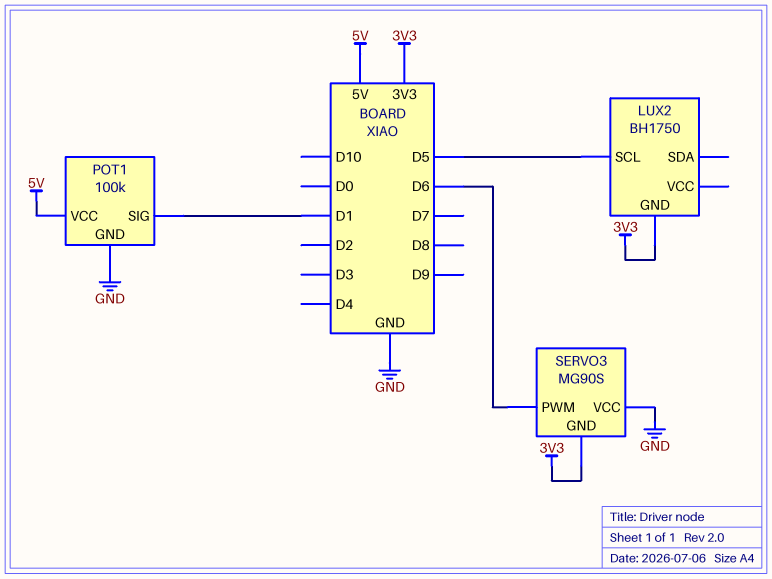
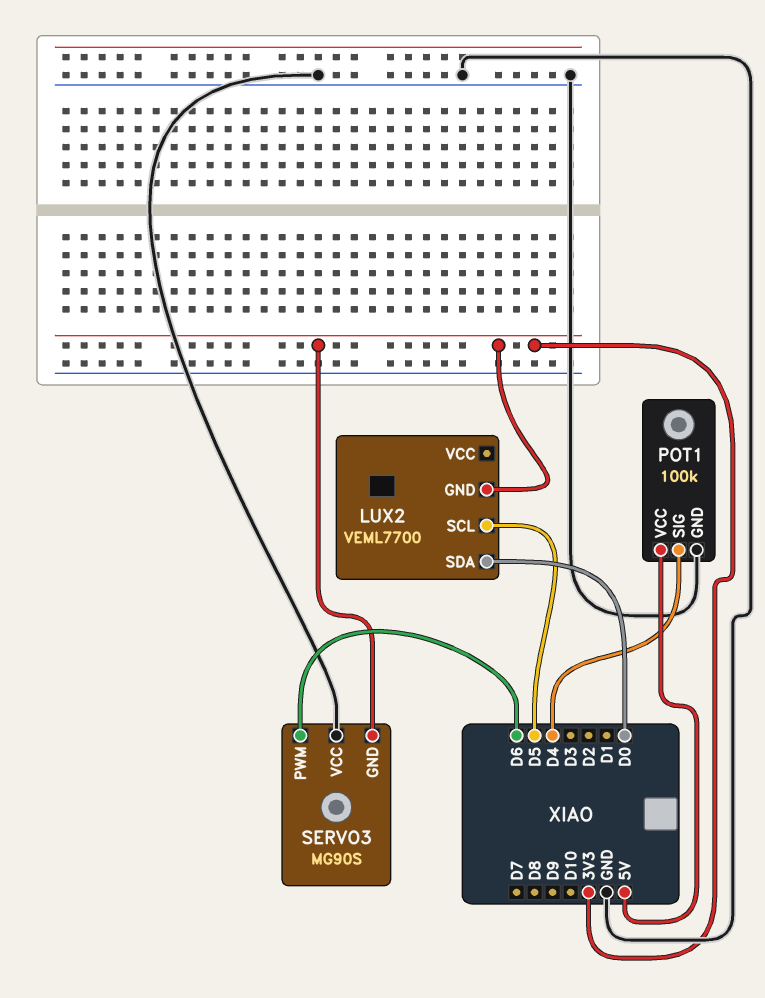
LUX2: BH1750 -> VEML7700
LUX2 pin SDA: none -> D0
POT1 pin SIG: D1 -> D4

